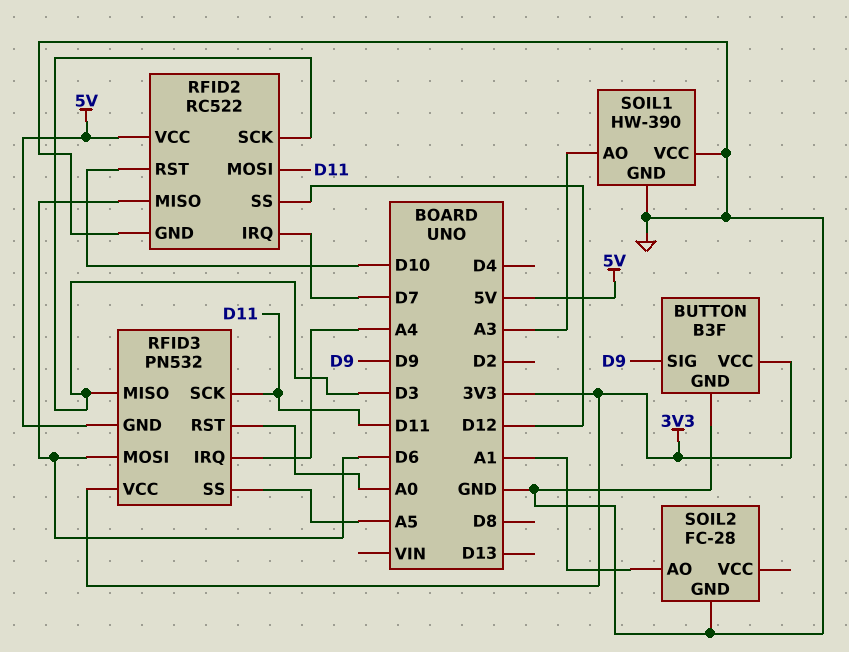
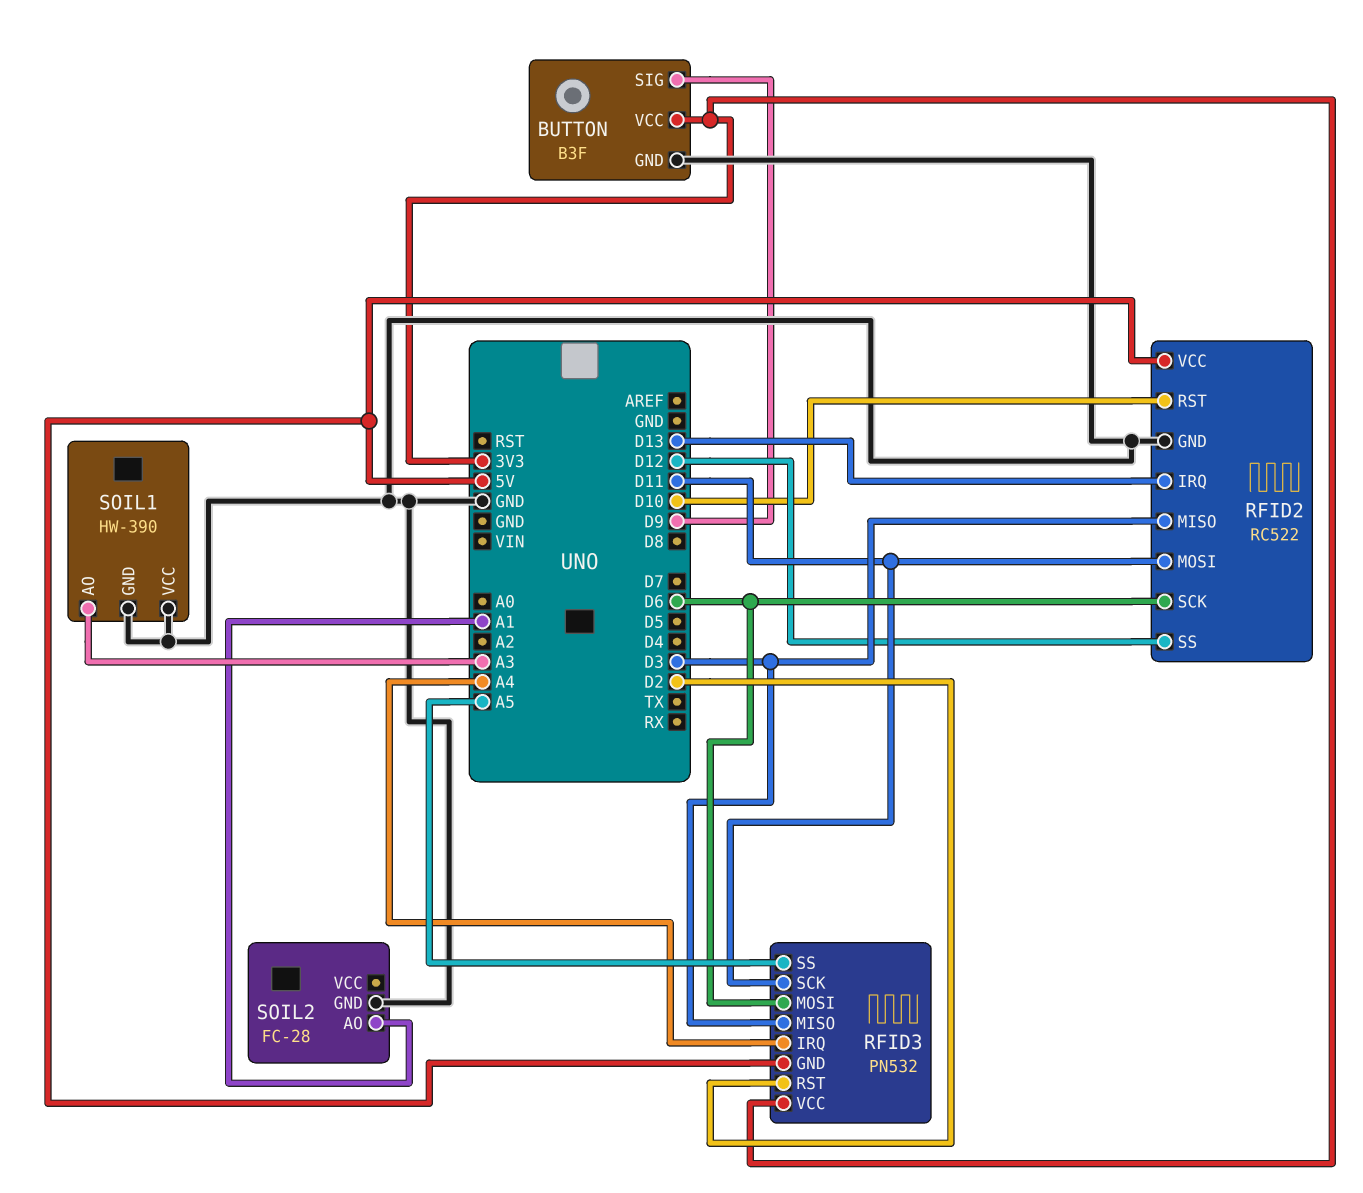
RFID2 pin IRQ: D7 -> D13
RFID2 pin MISO: D6 -> D3
RFID2 pin SCK: D3 -> D6
RFID3 pin RST: A0 -> D2

